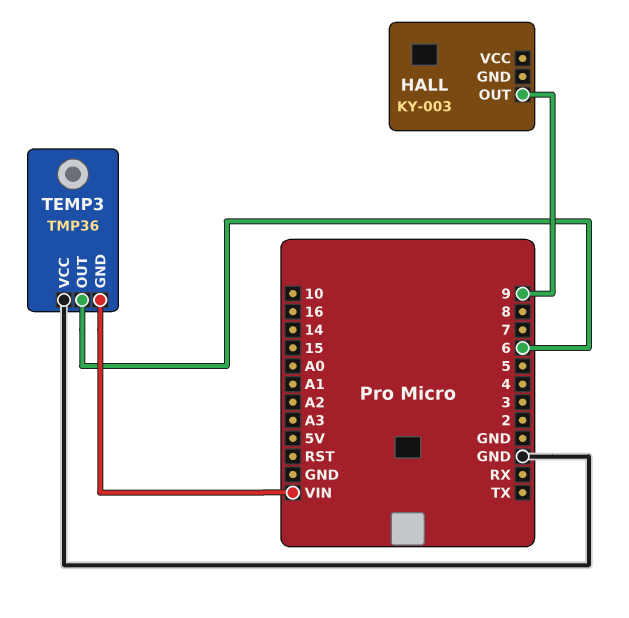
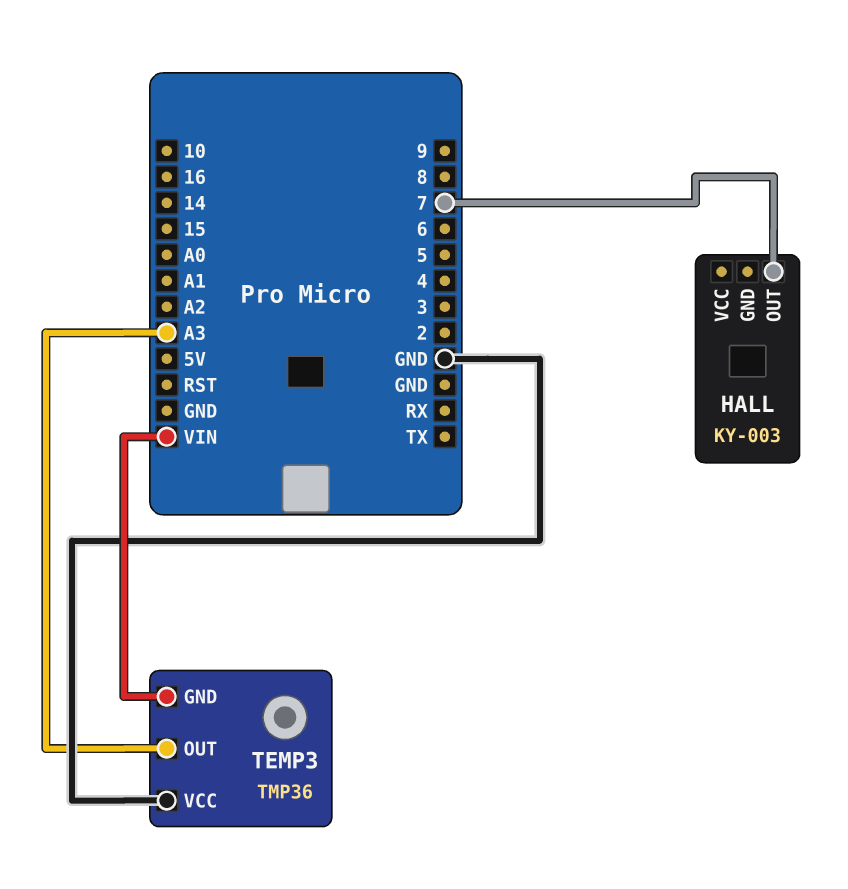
HALL pin OUT: 9 -> 7
TEMP3 pin OUT: 6 -> A3

